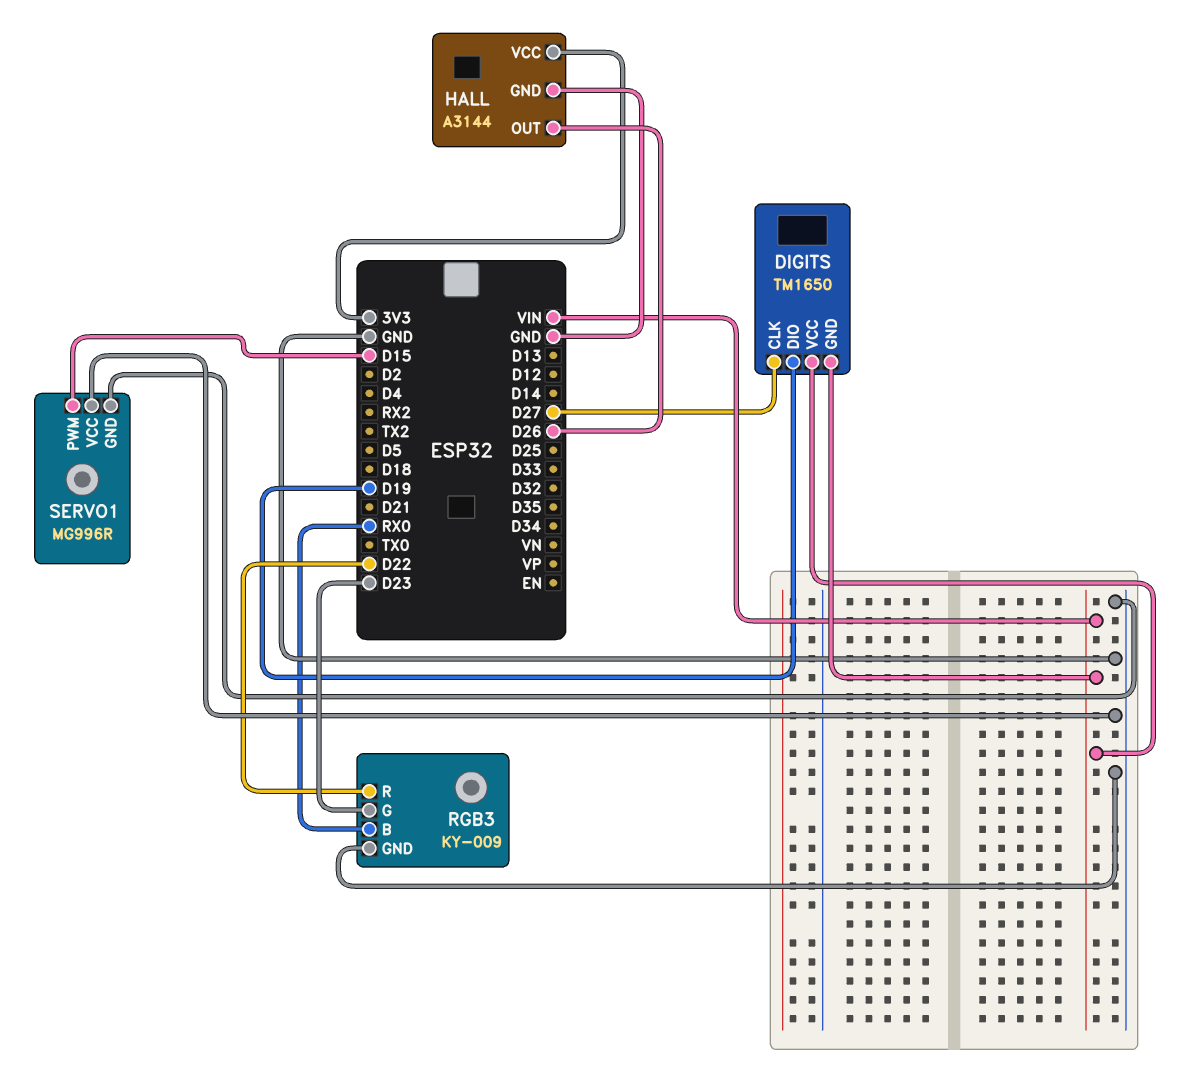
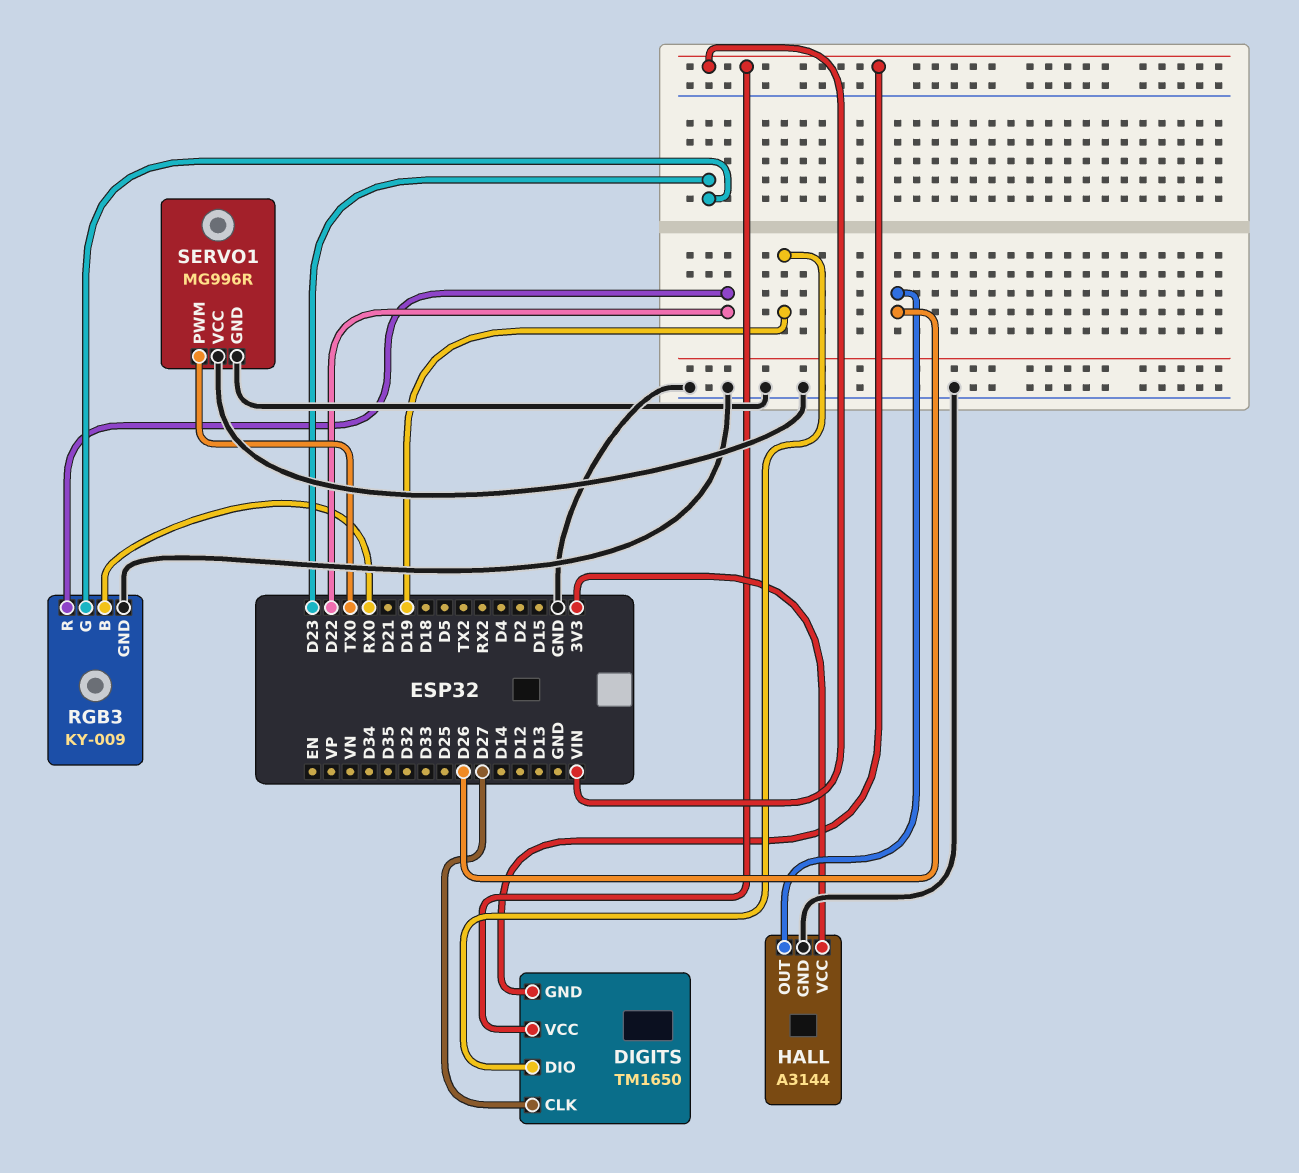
SERVO1 pin PWM: D15 -> TX0

